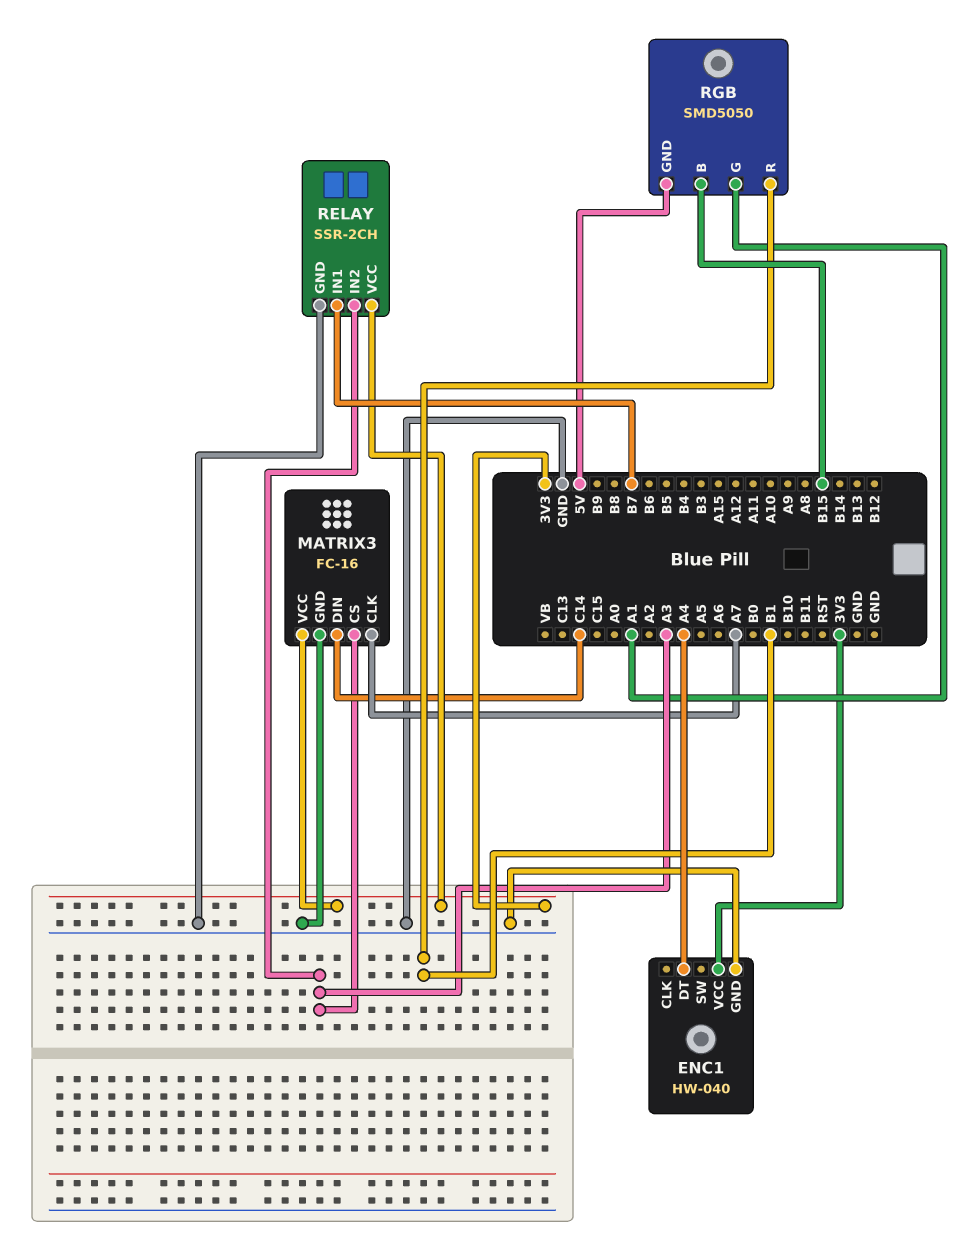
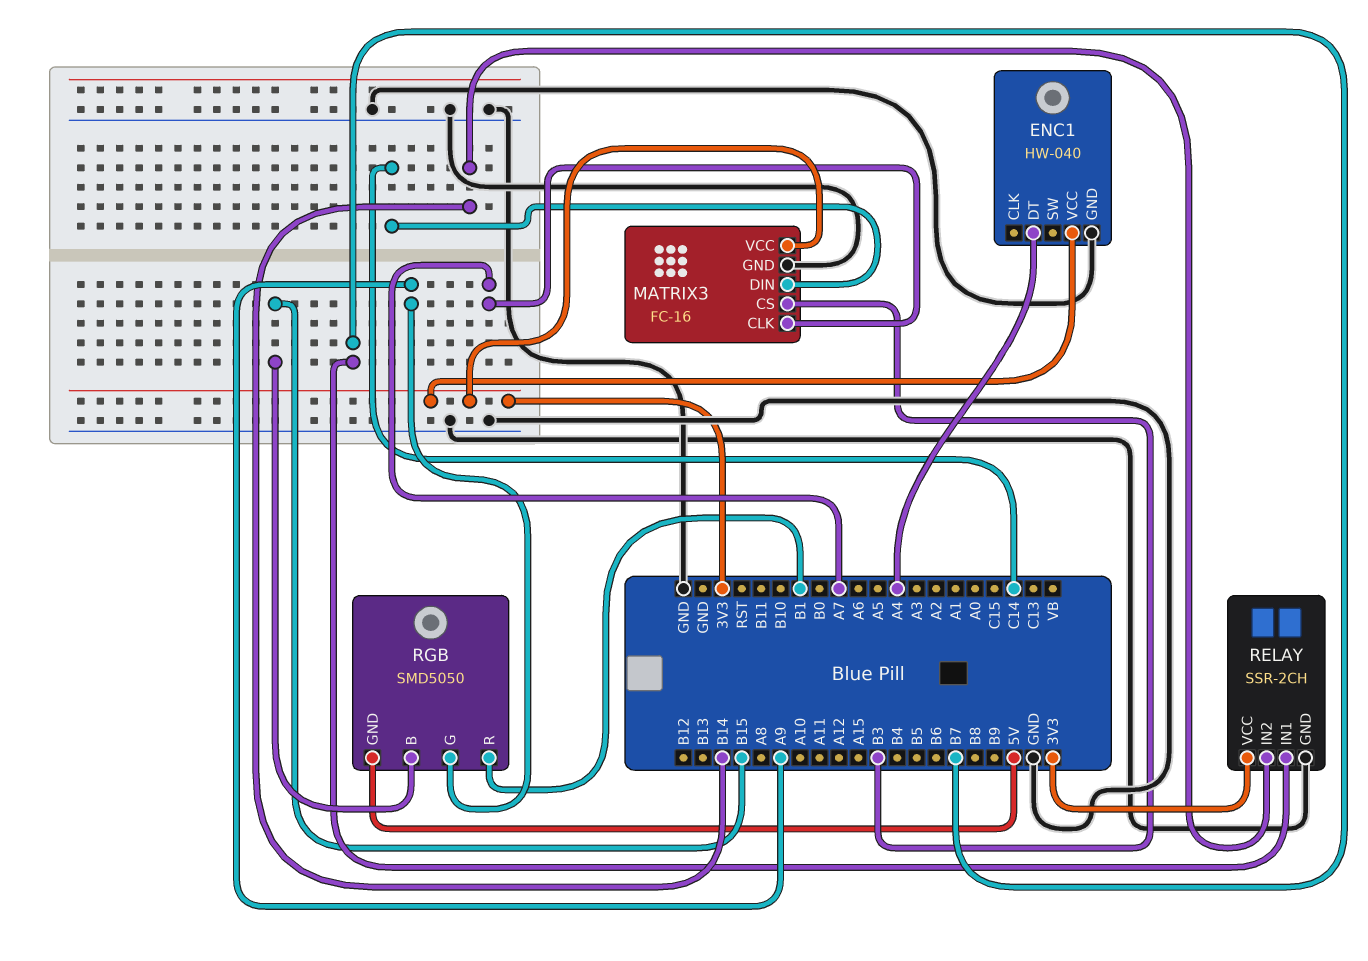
MATRIX3 pin CS: A3 -> B3
RELAY pin IN2: A3 -> B14
RGB pin G: A1 -> A9

